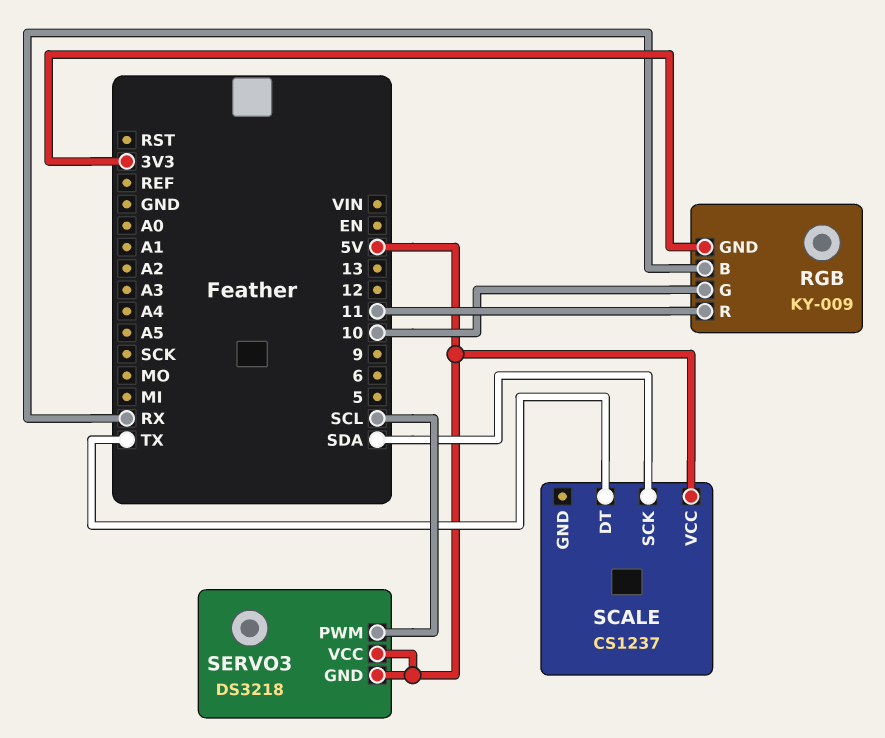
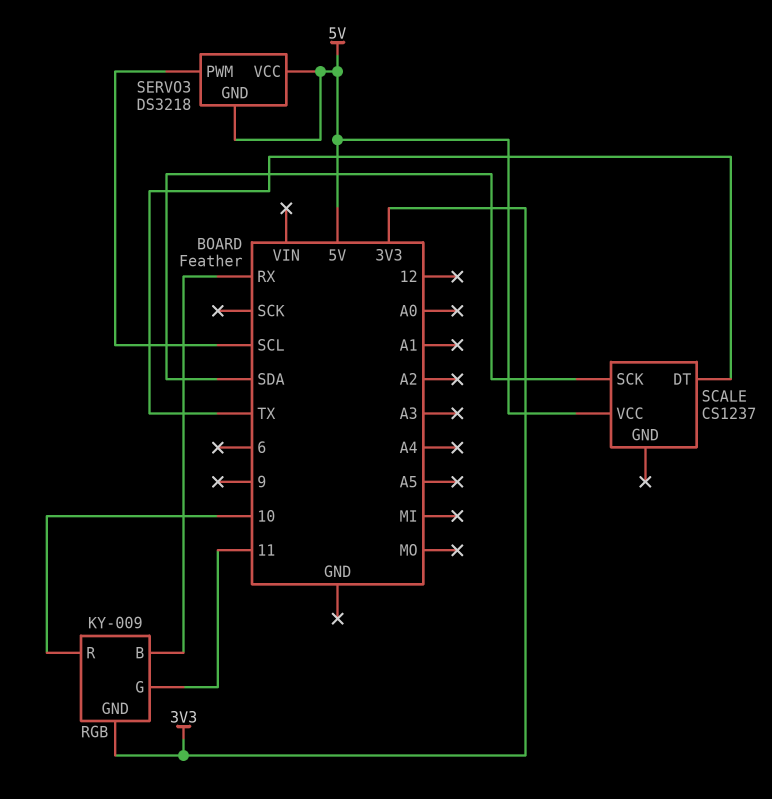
RGB pin G: 10 -> 11
RGB pin R: 11 -> 10

